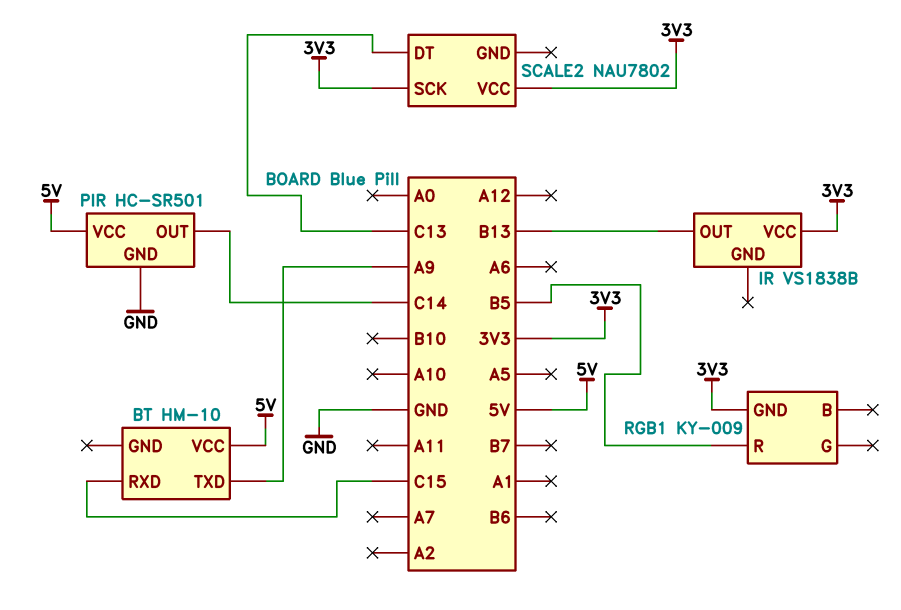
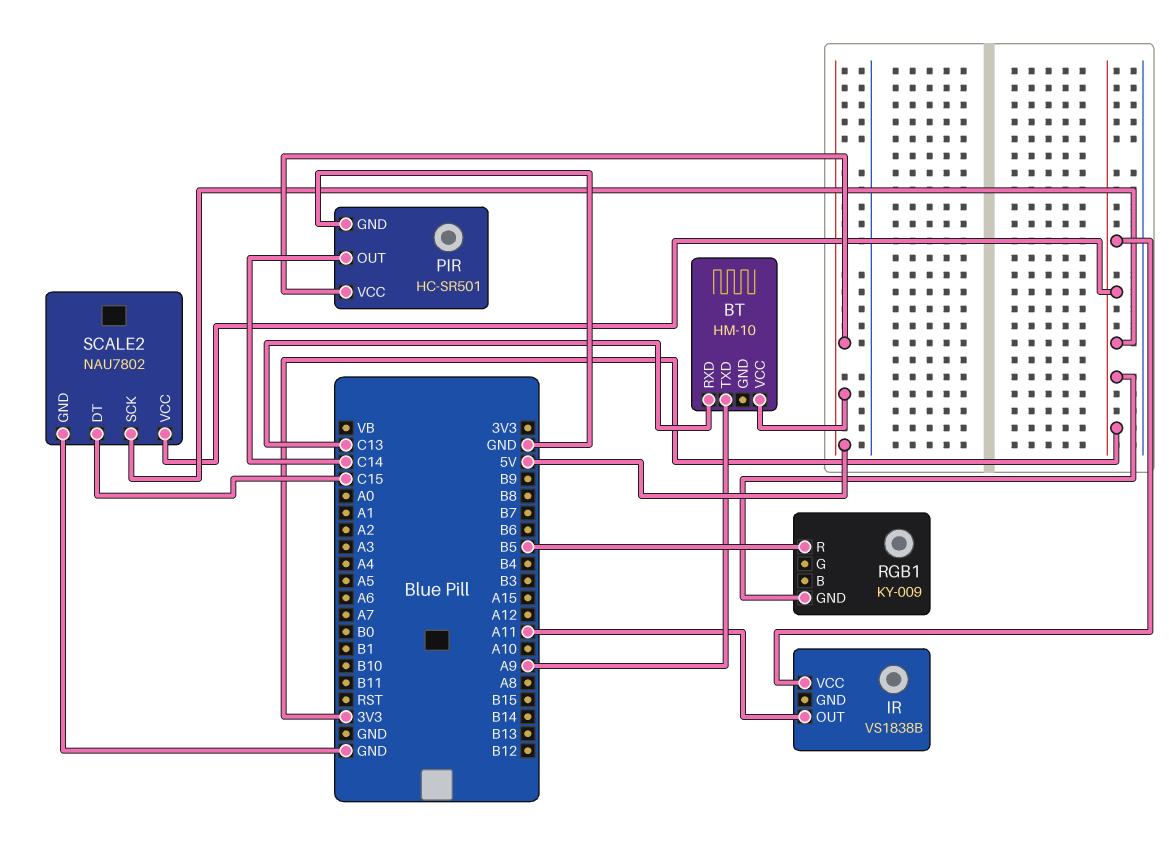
BT pin RXD: C15 -> C13
IR pin OUT: B13 -> A11
SCALE2 pin DT: C13 -> C15
SCALE2 pin GND: none -> GND

